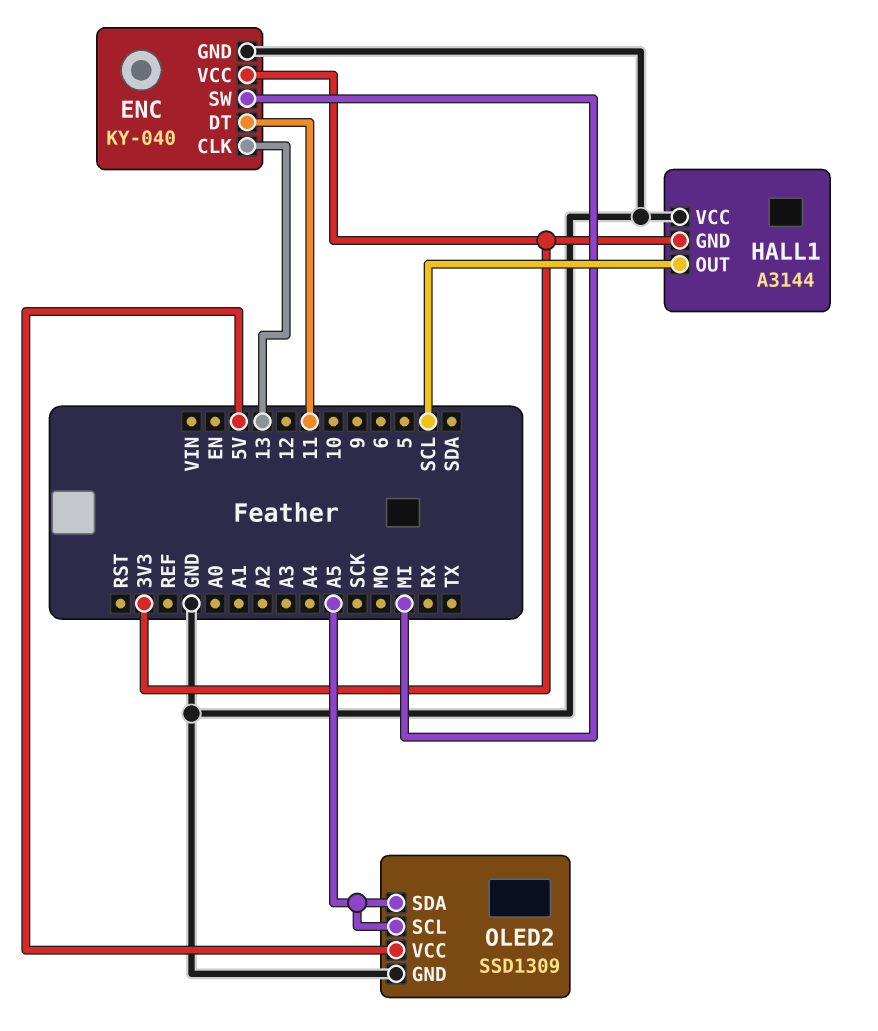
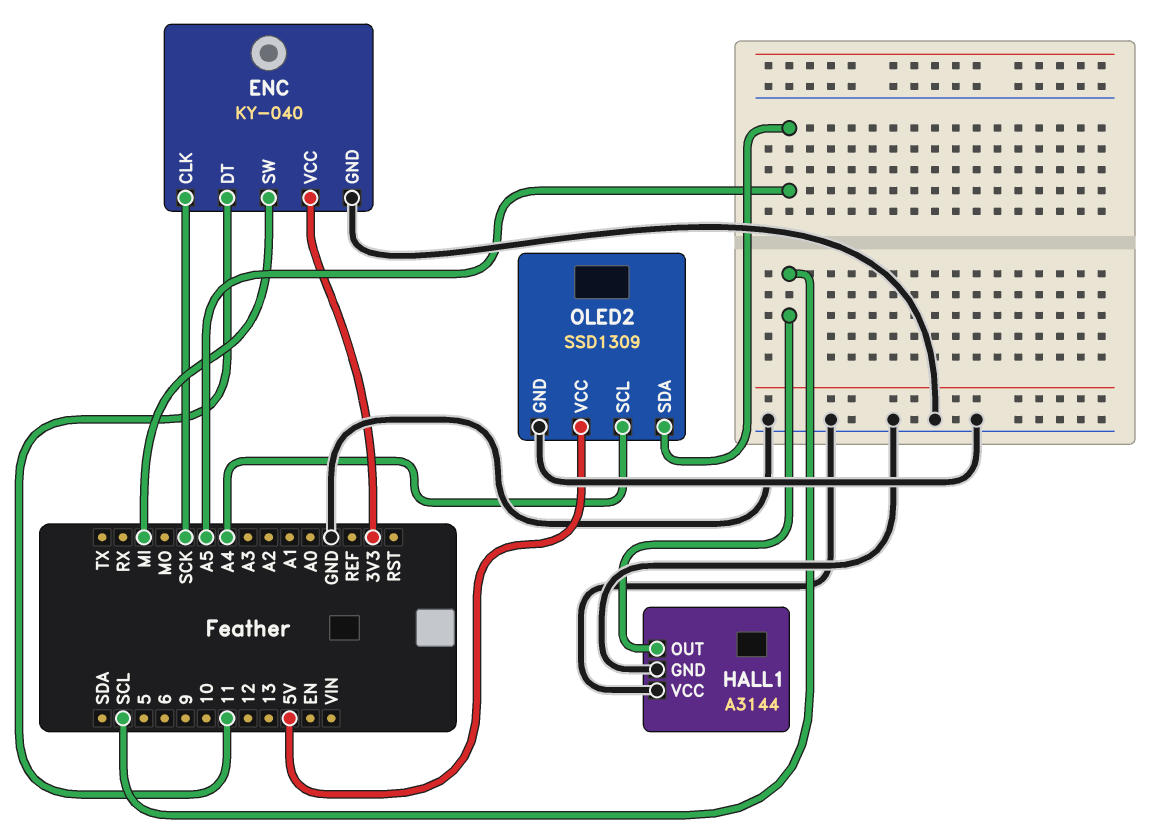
ENC pin CLK: 13 -> SCK
HALL1 pin GND: 3V3 -> GND
OLED2 pin SCL: A5 -> A4

